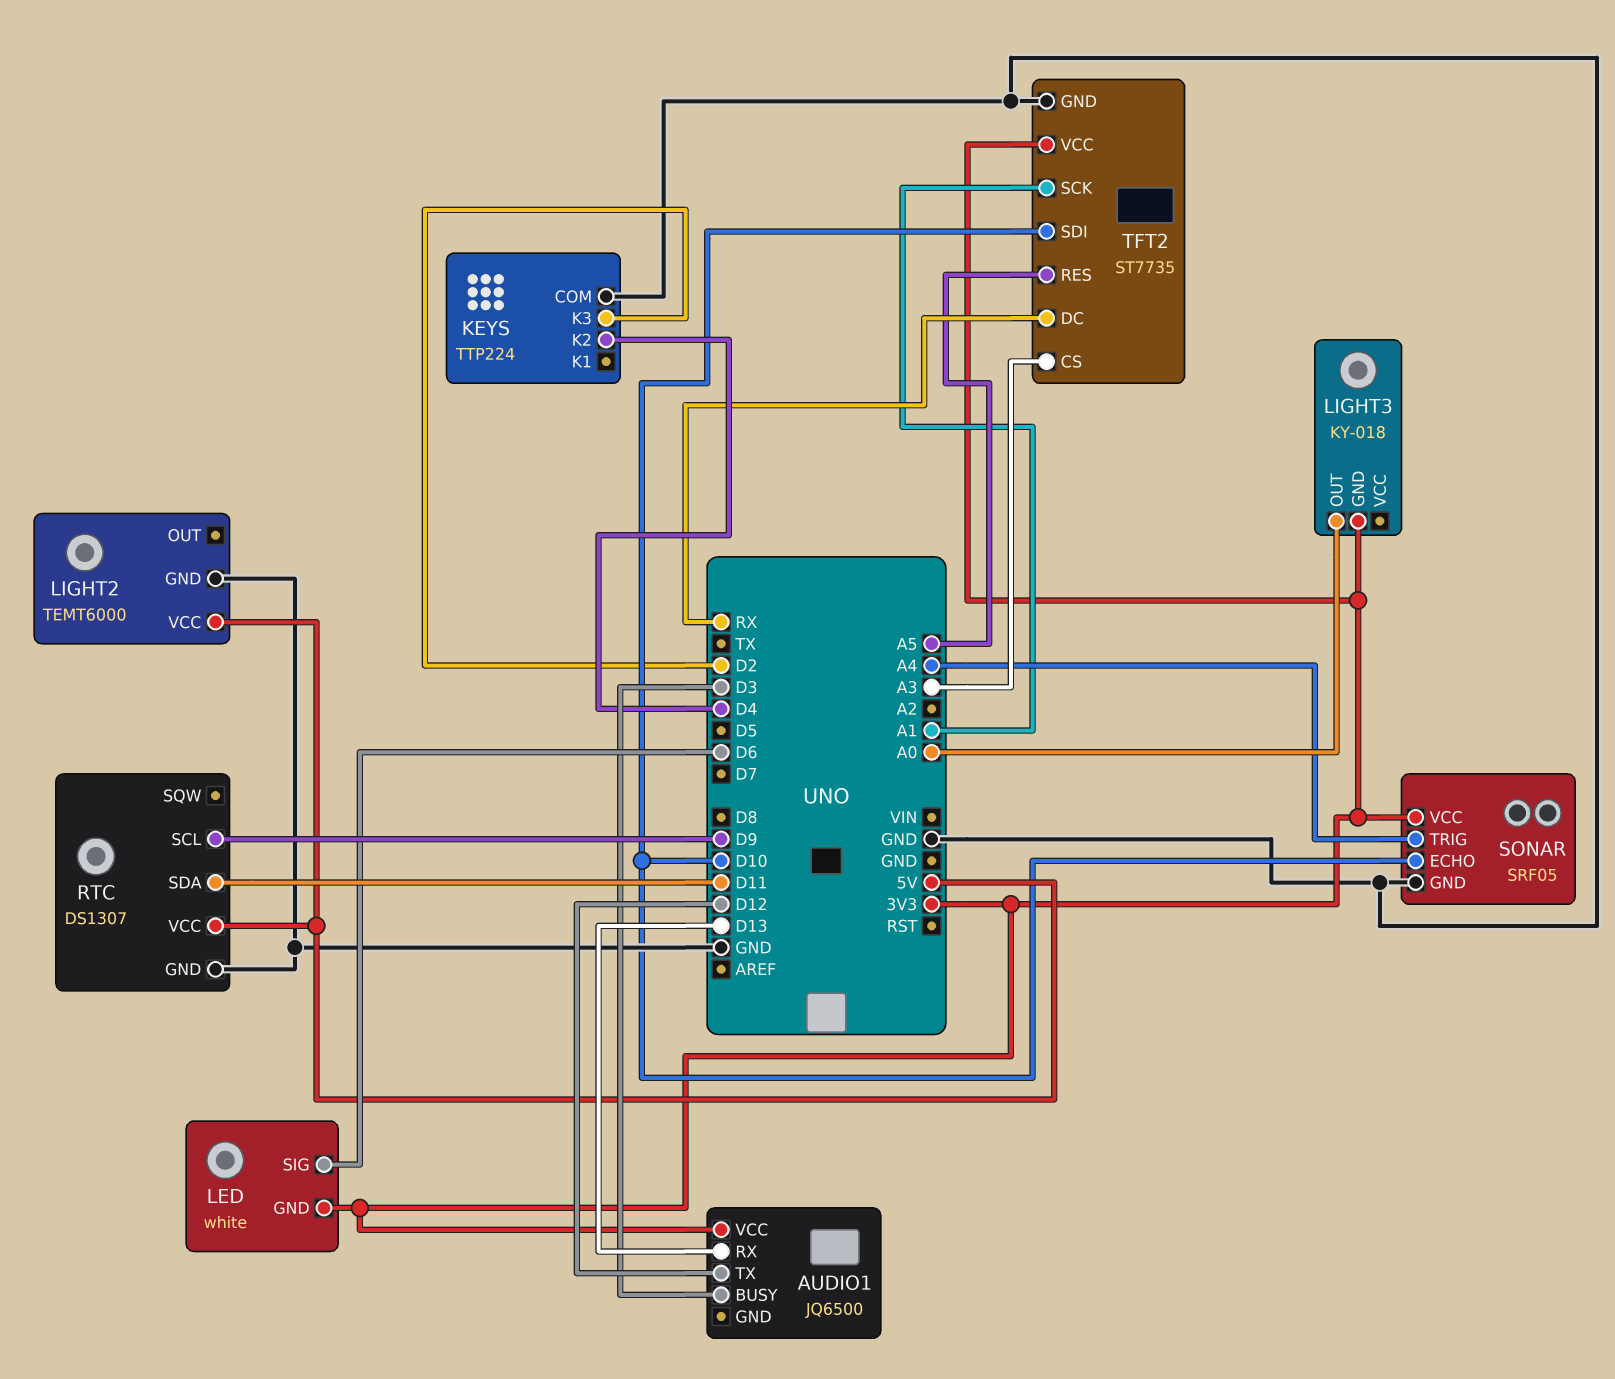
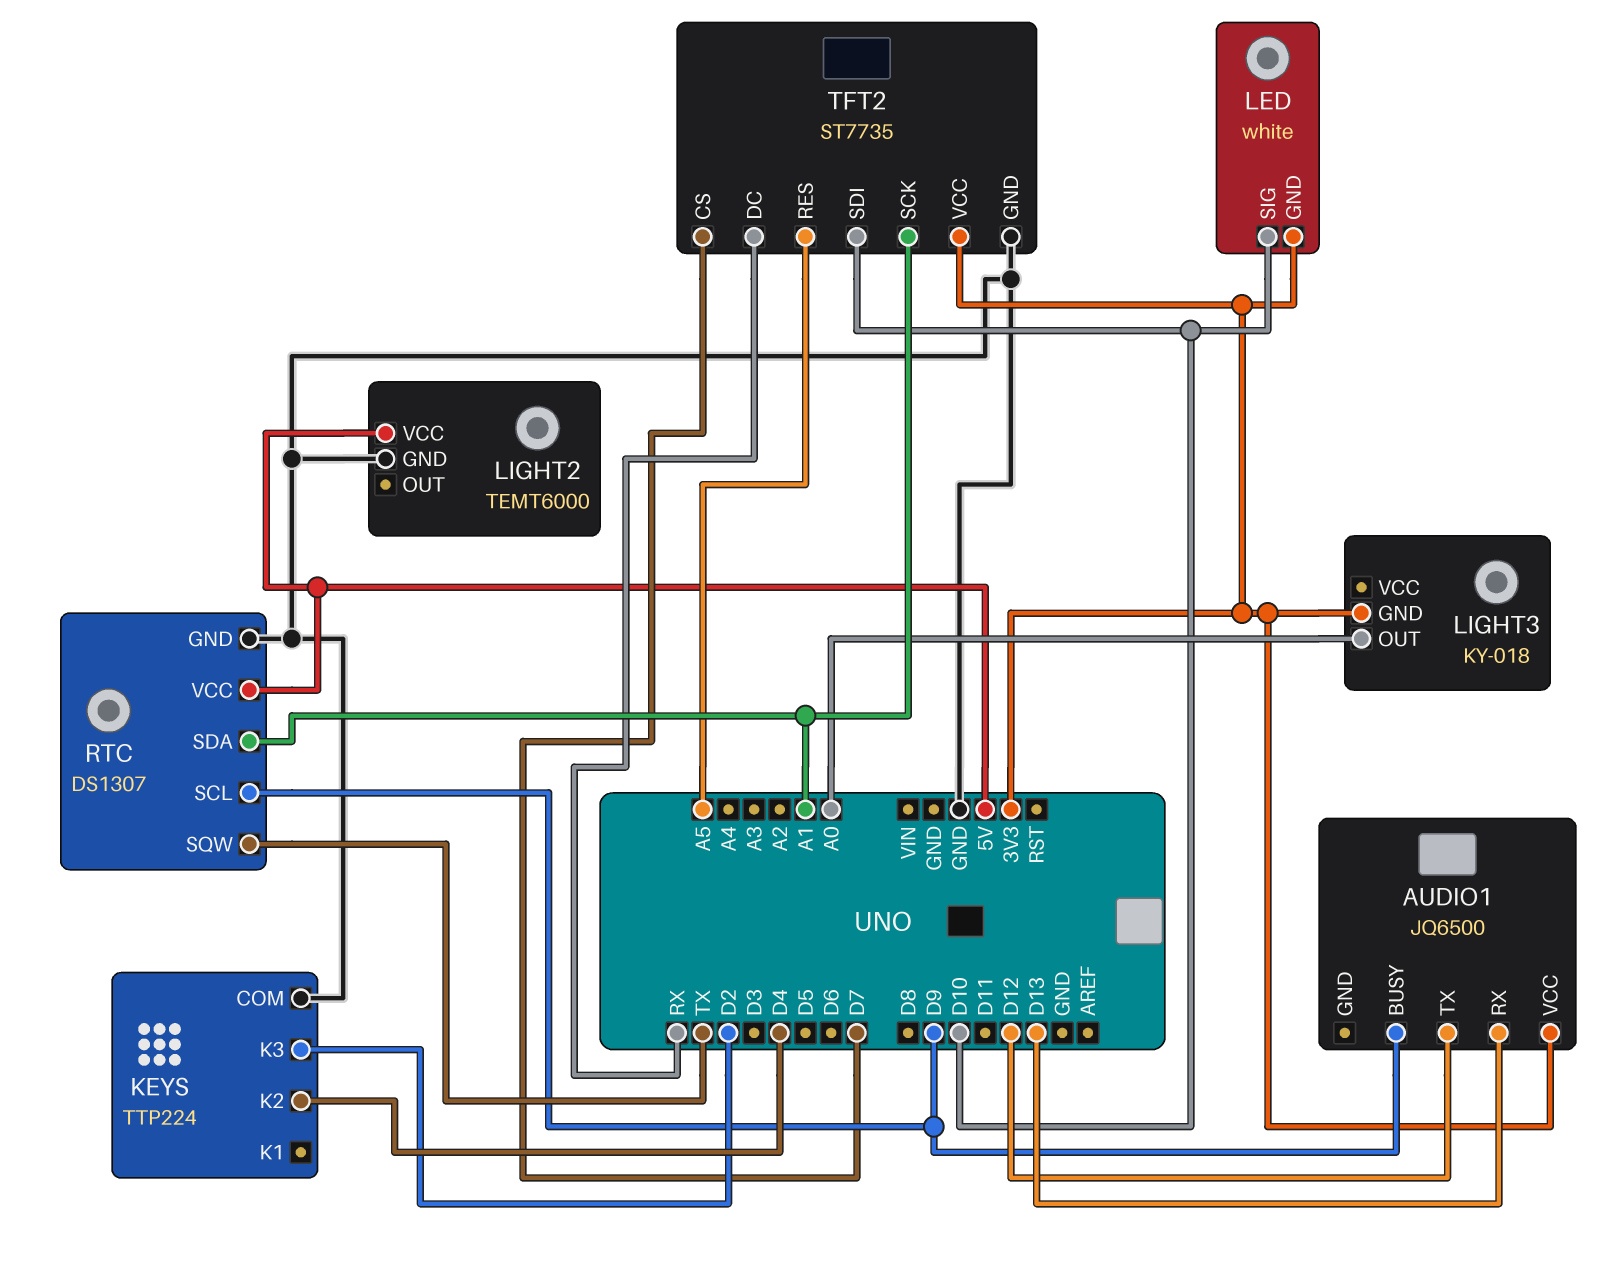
AUDIO1 pin BUSY: D3 -> D9
LED pin SIG: D6 -> D10
RTC pin SDA: D11 -> A1
RTC pin SQW: none -> TX
SONAR: SRF05 -> none
SONAR pin ECHO: D10 -> none
SONAR pin GND: GND -> none
SONAR pin TRIG: A4 -> none
SONAR pin VCC: 3V3 -> none
TFT2 pin CS: A3 -> D7

